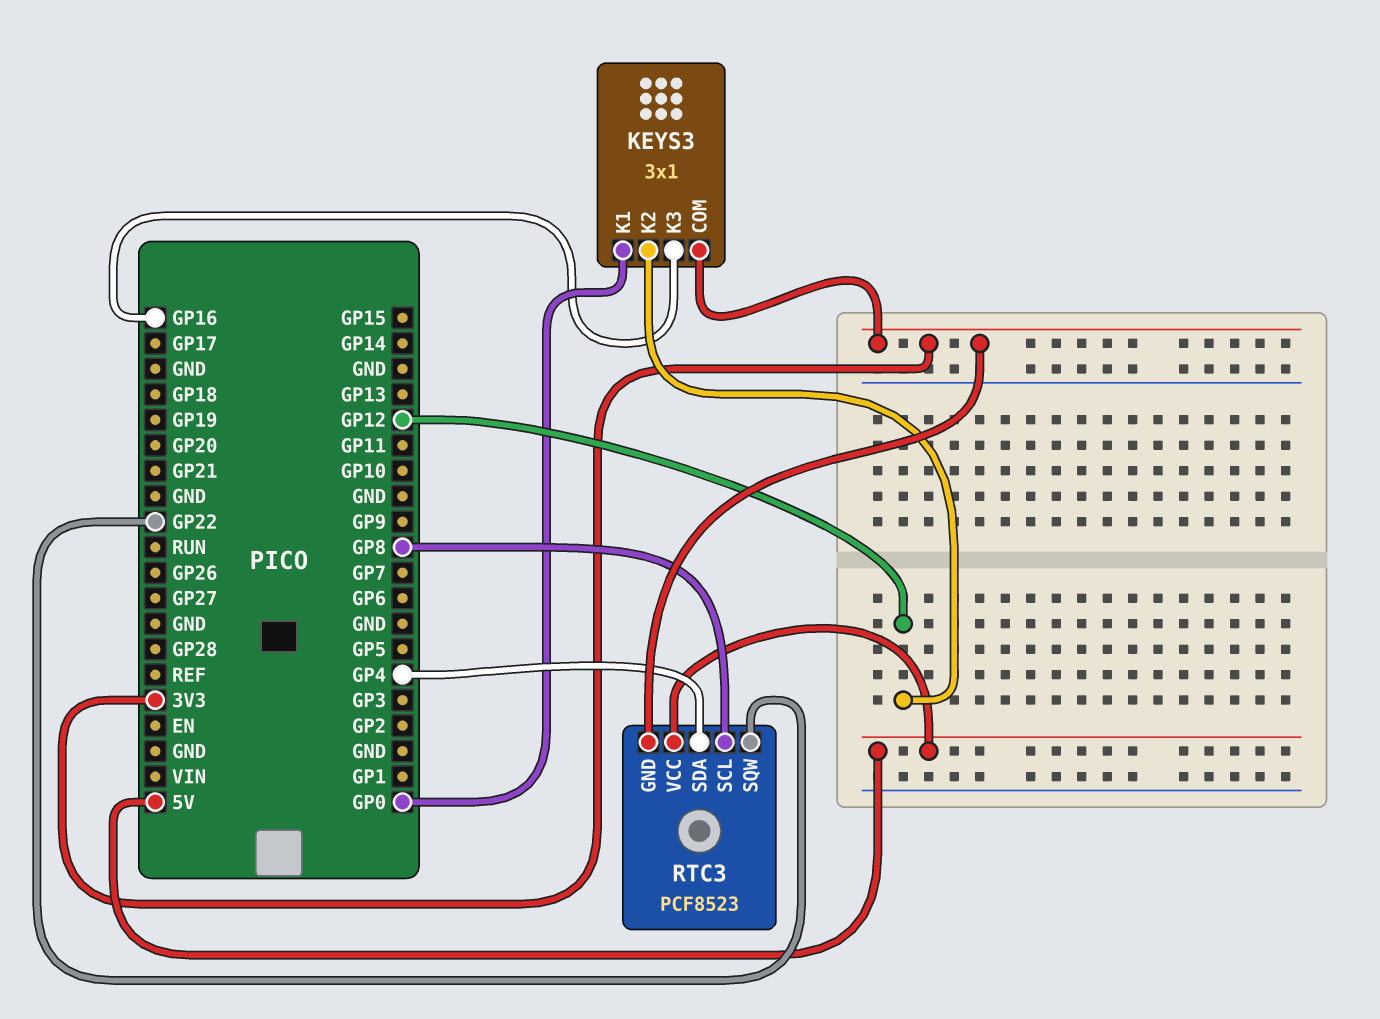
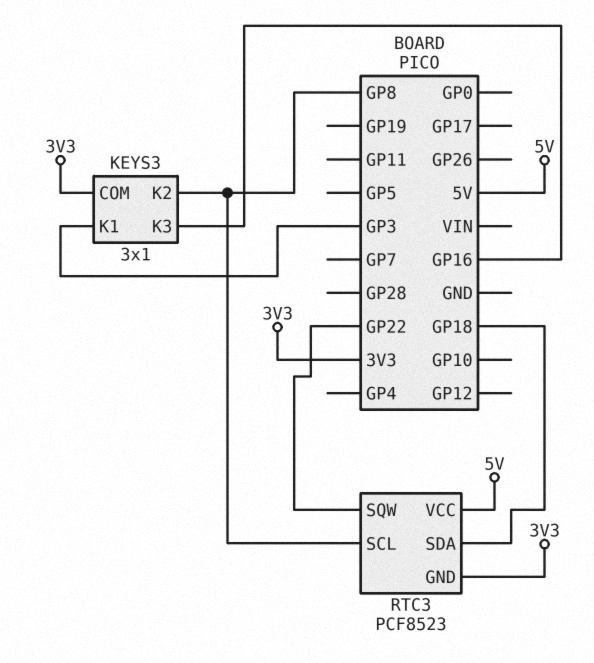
KEYS3 pin K1: GP0 -> GP3
KEYS3 pin K2: GP12 -> GP8
RTC3 pin SDA: GP4 -> GP18

